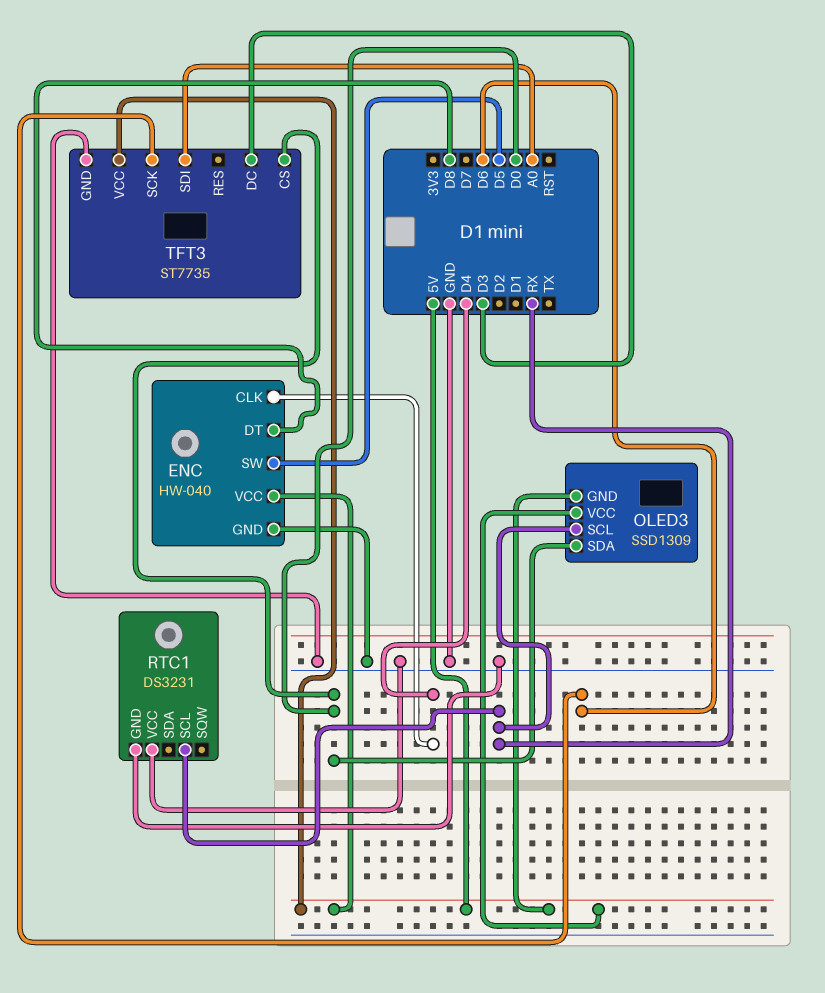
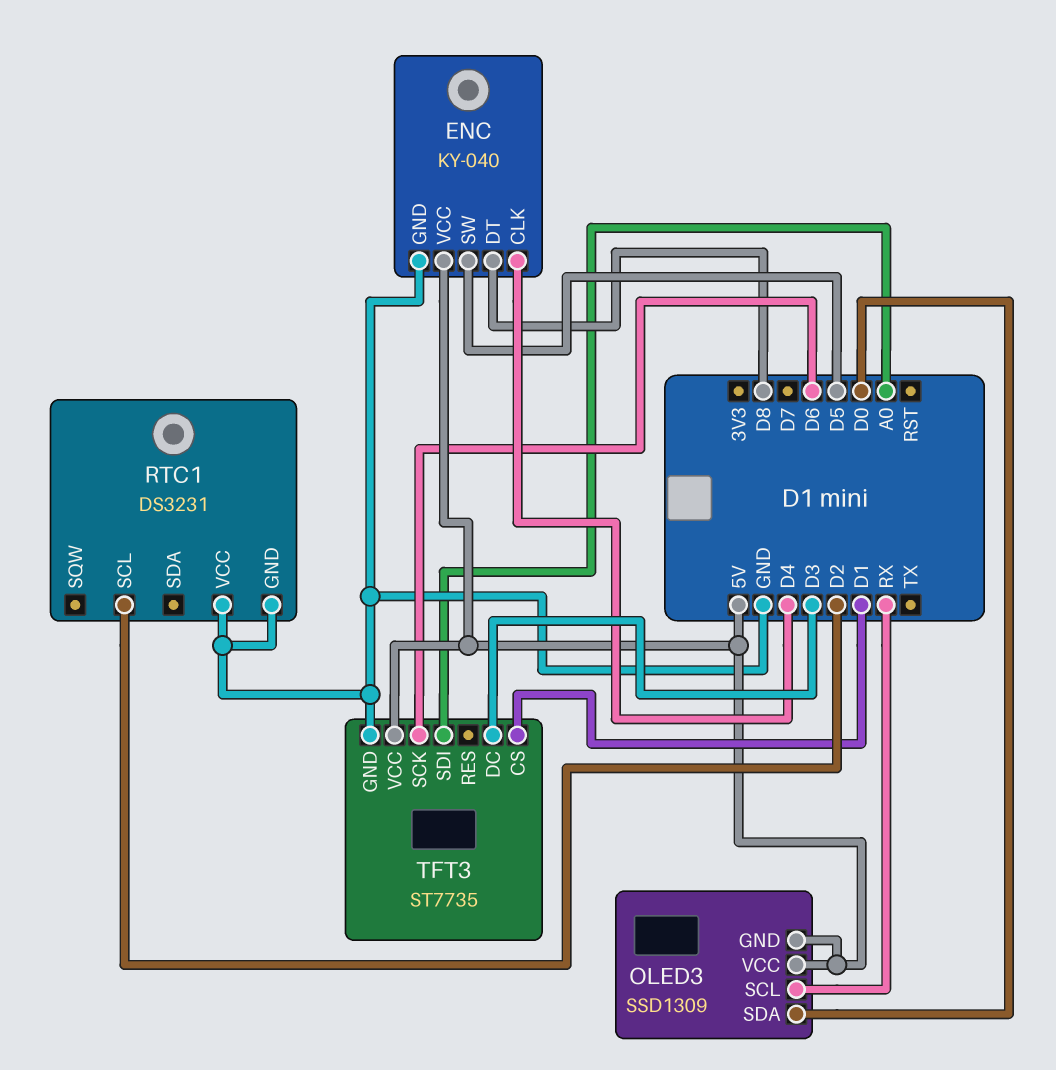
ENC: HW-040 -> KY-040
RTC1 pin SCL: RX -> D2
TFT3 pin CS: D0 -> D1

